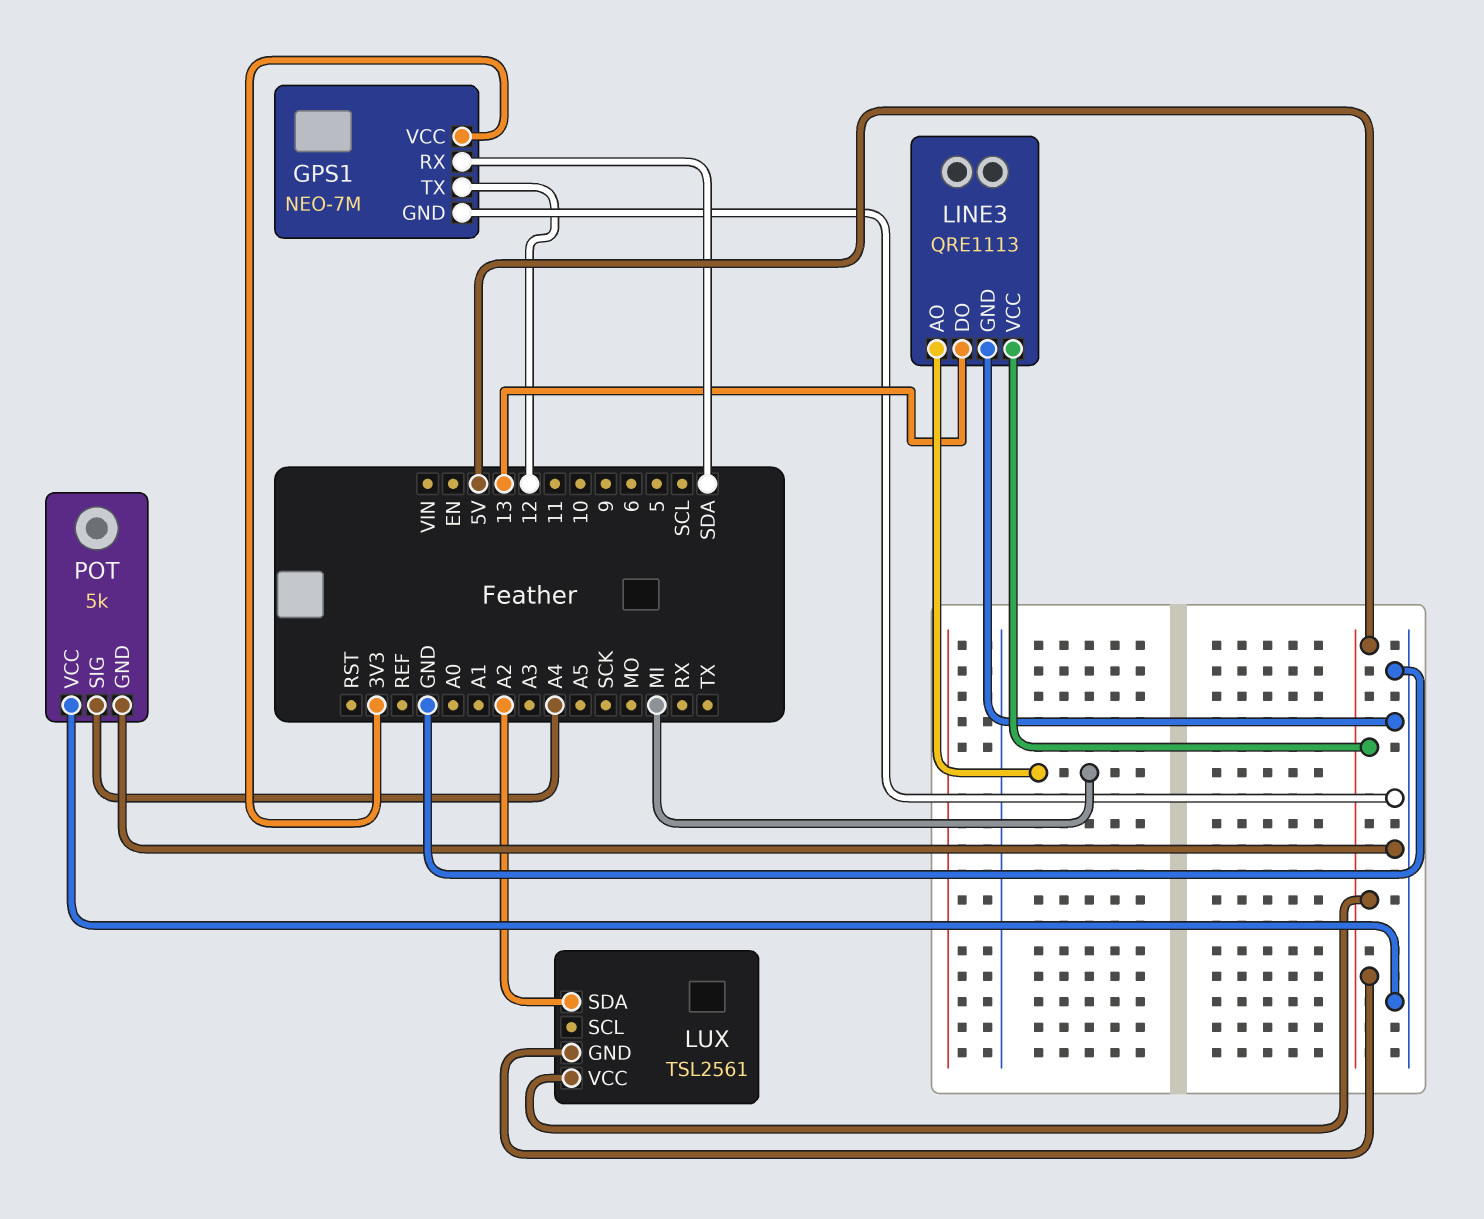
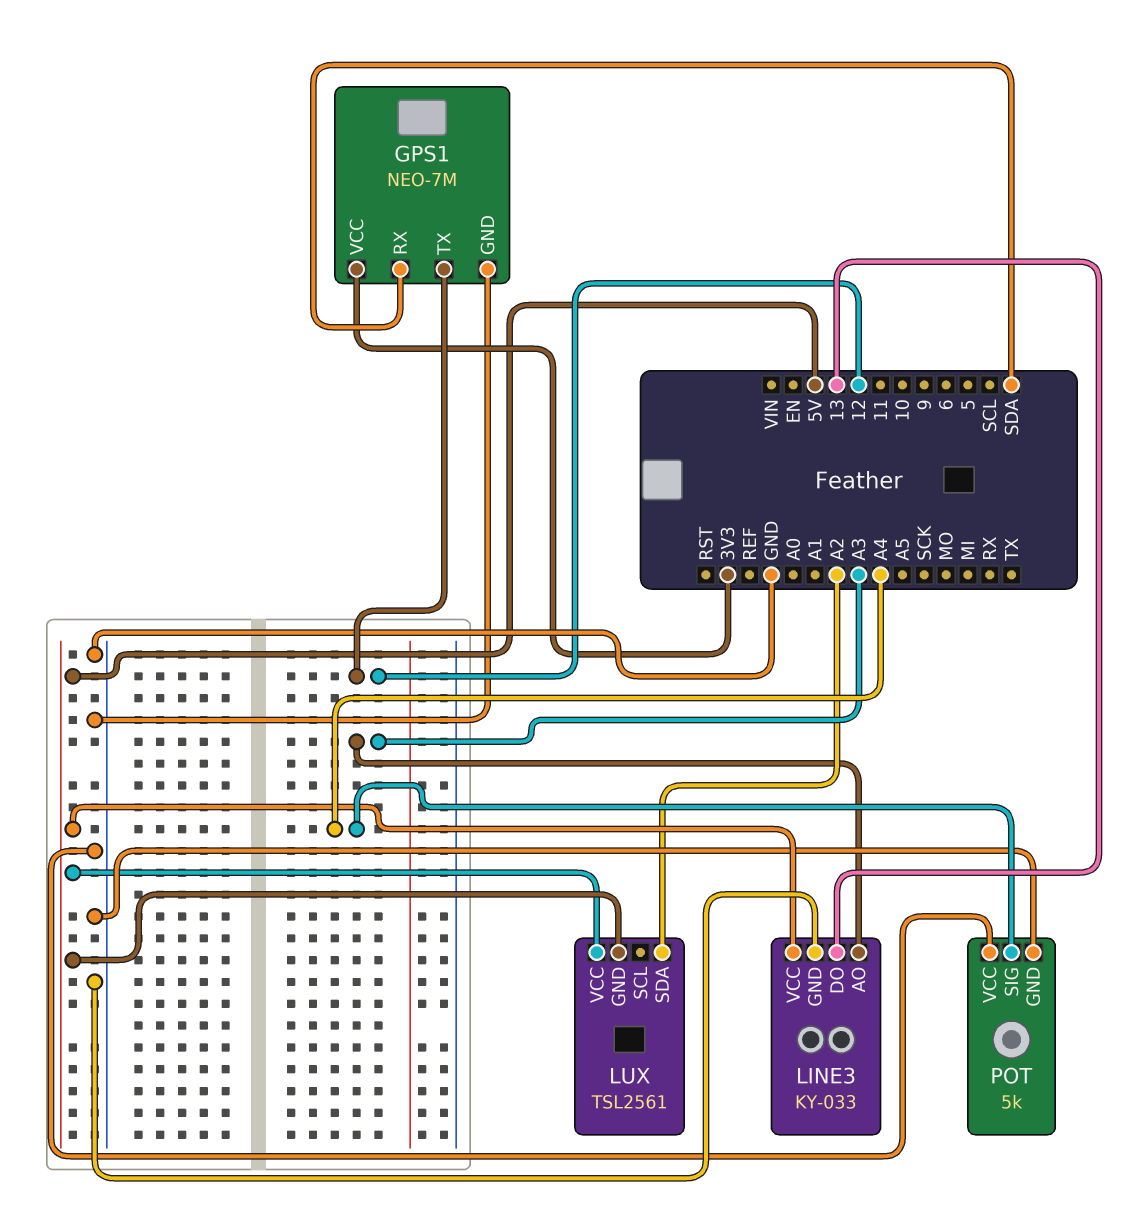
LINE3: QRE1113 -> KY-033
LINE3 pin AO: MI -> A3

